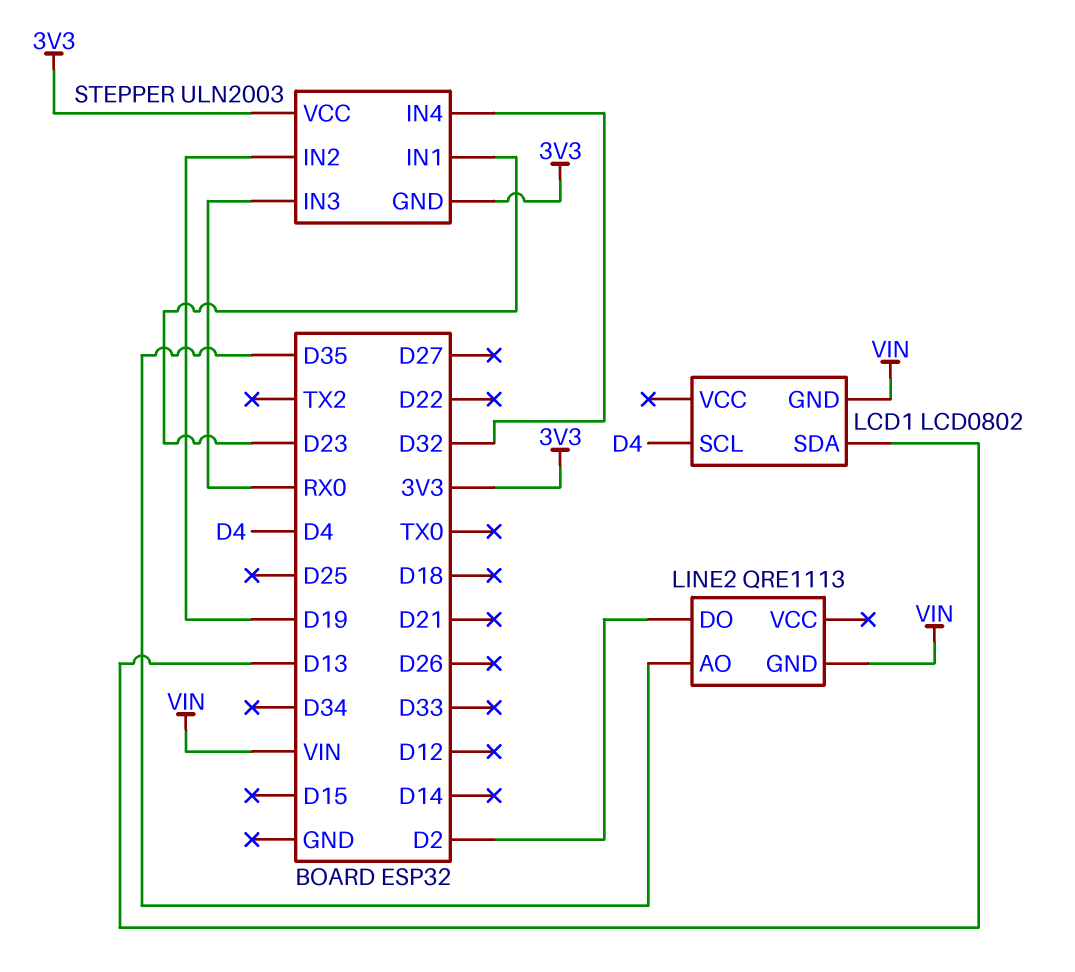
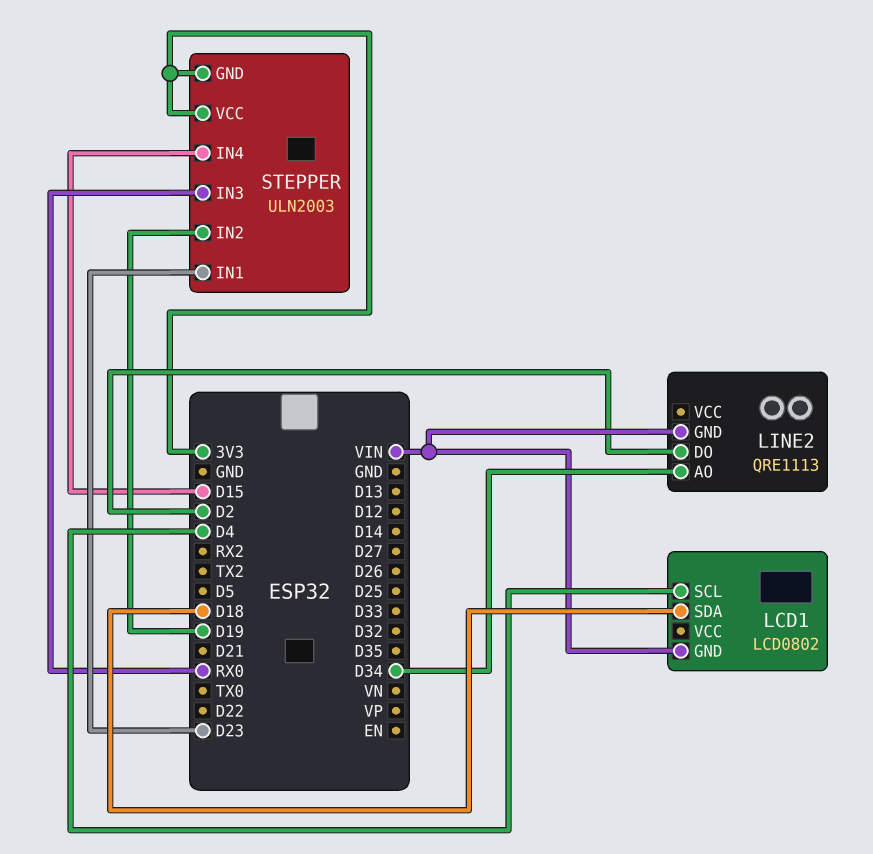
LCD1 pin SDA: D13 -> D18
LINE2 pin AO: D35 -> D34
STEPPER pin IN4: D32 -> D15

